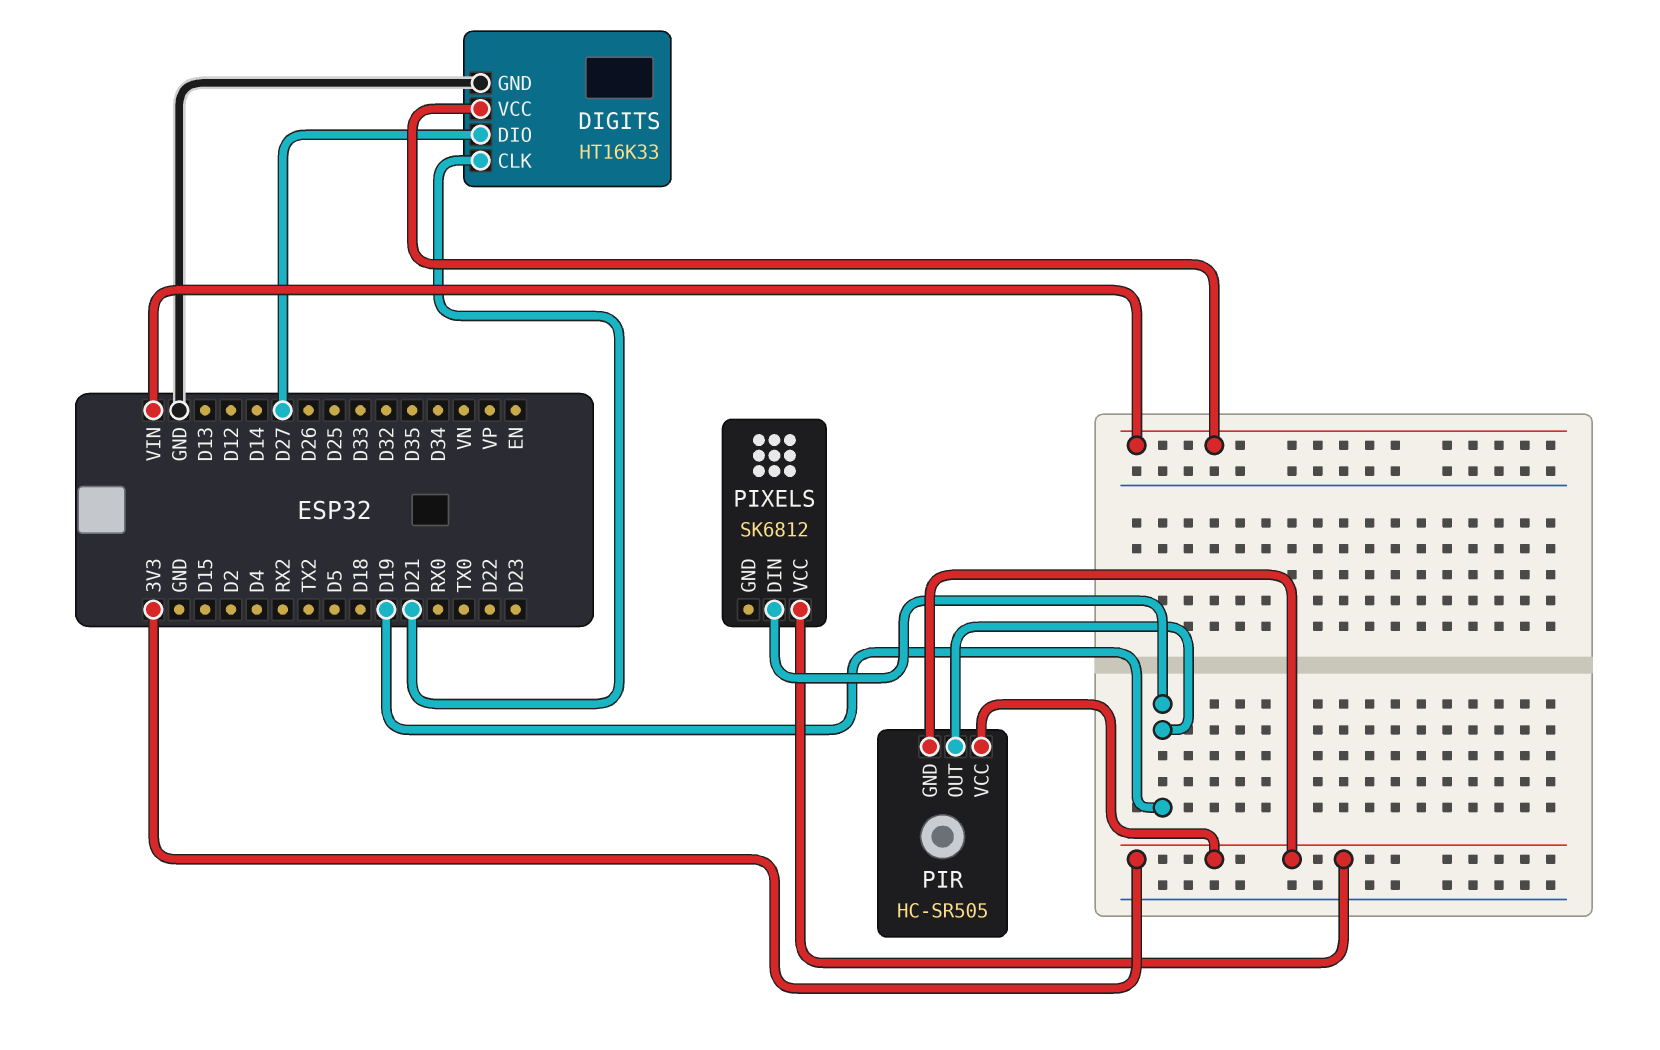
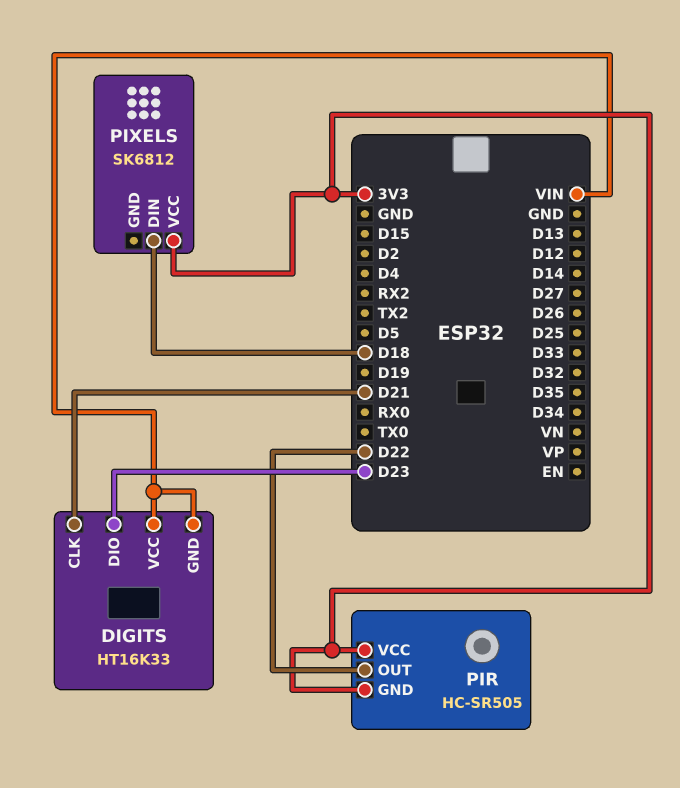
DIGITS pin DIO: D27 -> D23
DIGITS pin GND: GND -> VIN
PIR pin OUT: D19 -> D22
PIXELS pin DIN: D19 -> D18

